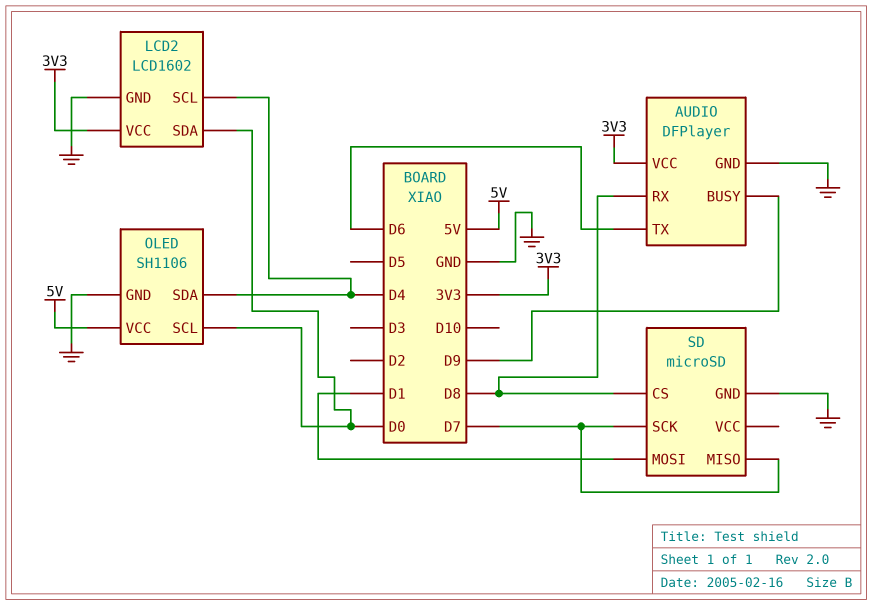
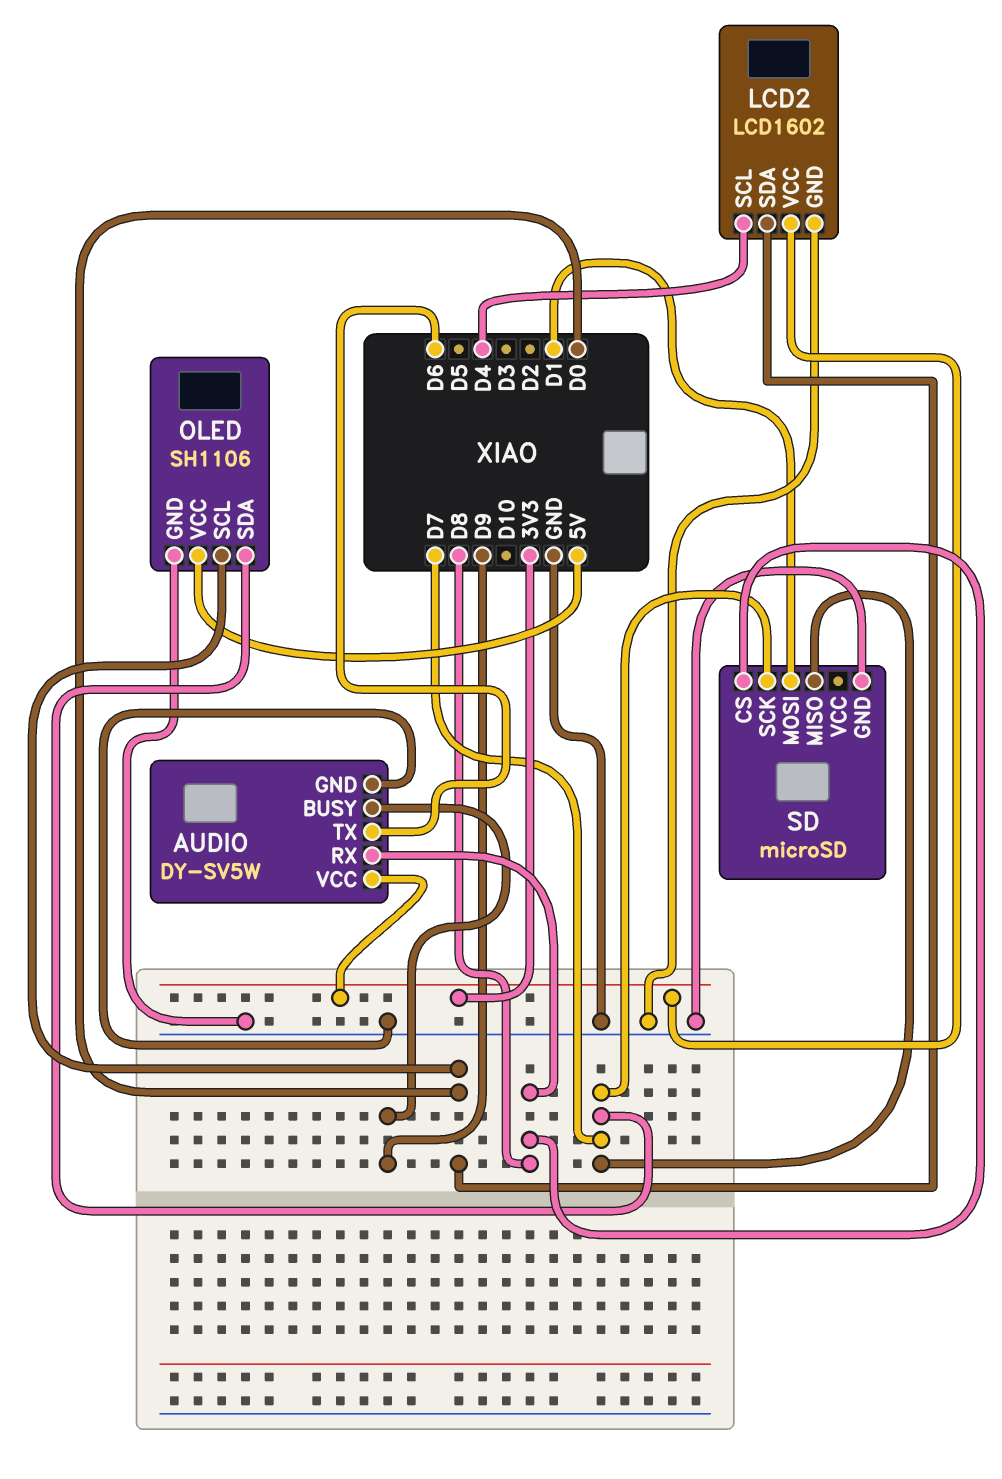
AUDIO: DFPlayer -> DY-SV5W
OLED pin SDA: D4 -> D7

